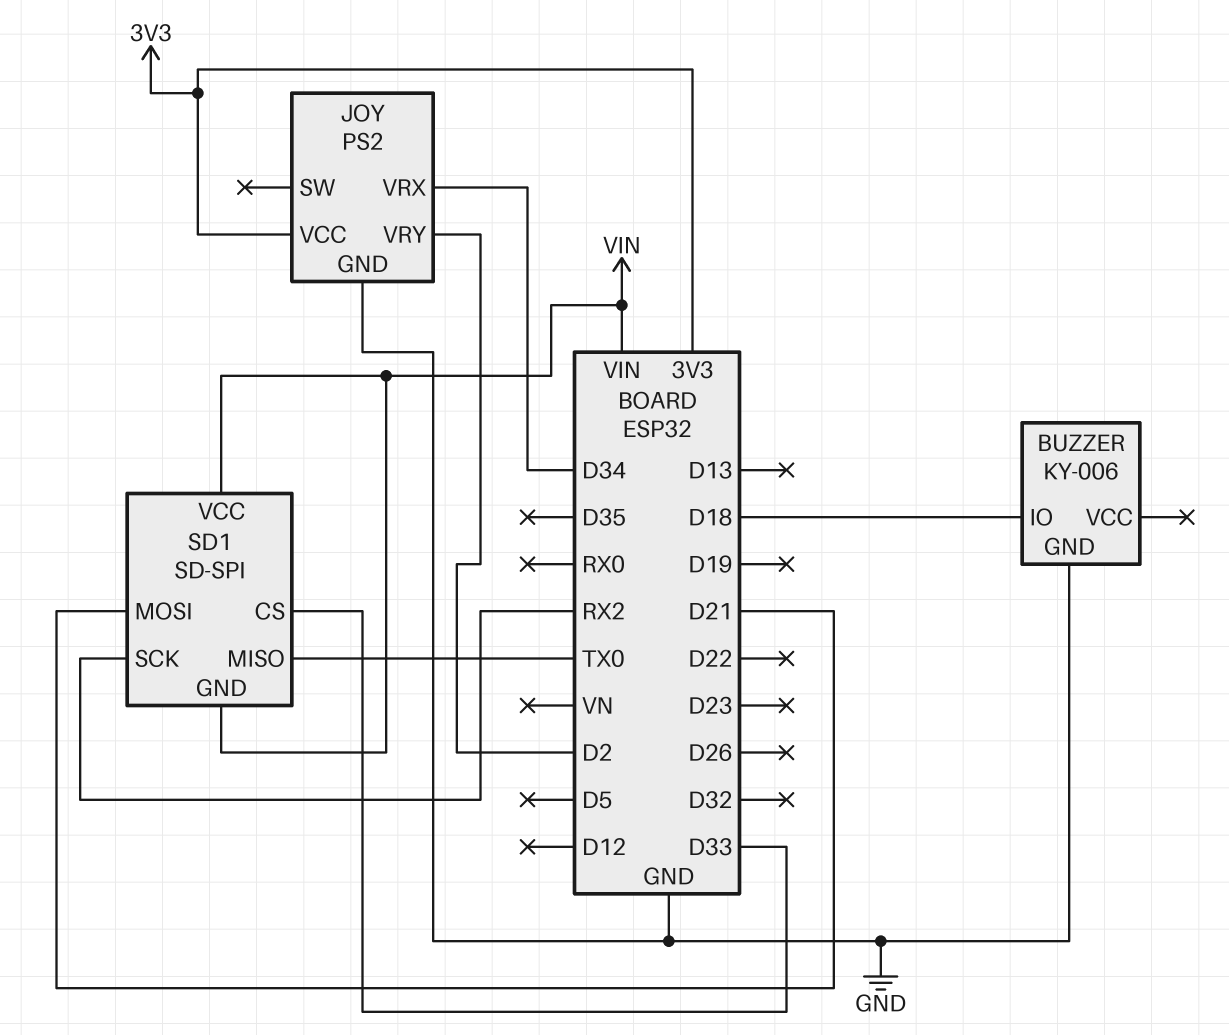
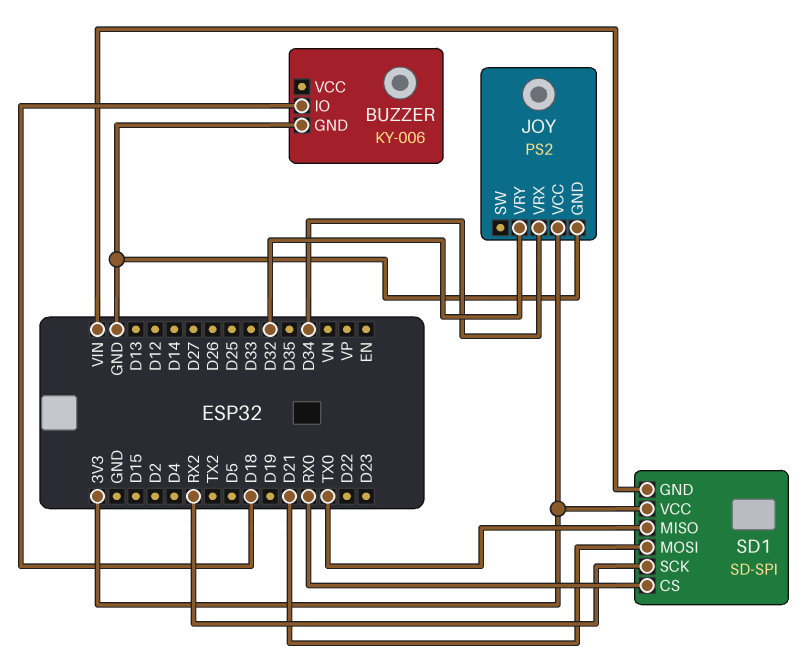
JOY pin VRY: D2 -> D32
SD1 pin CS: D33 -> RX0
SD1 pin VCC: VIN -> 3V3

